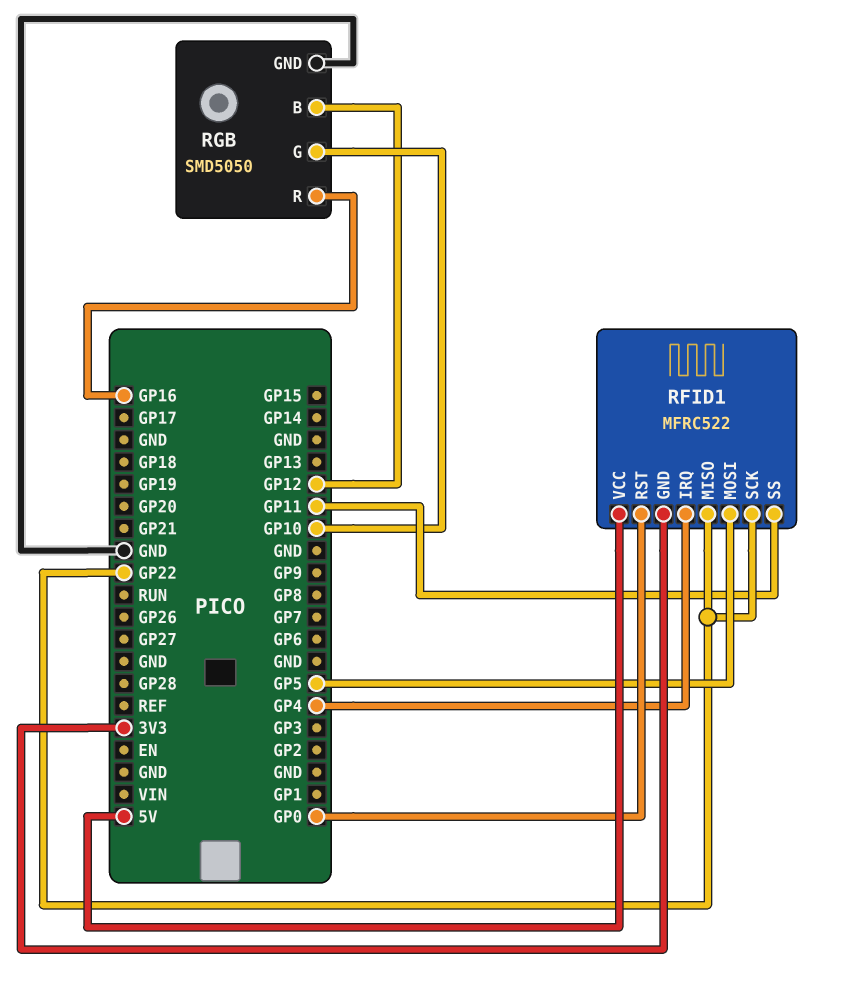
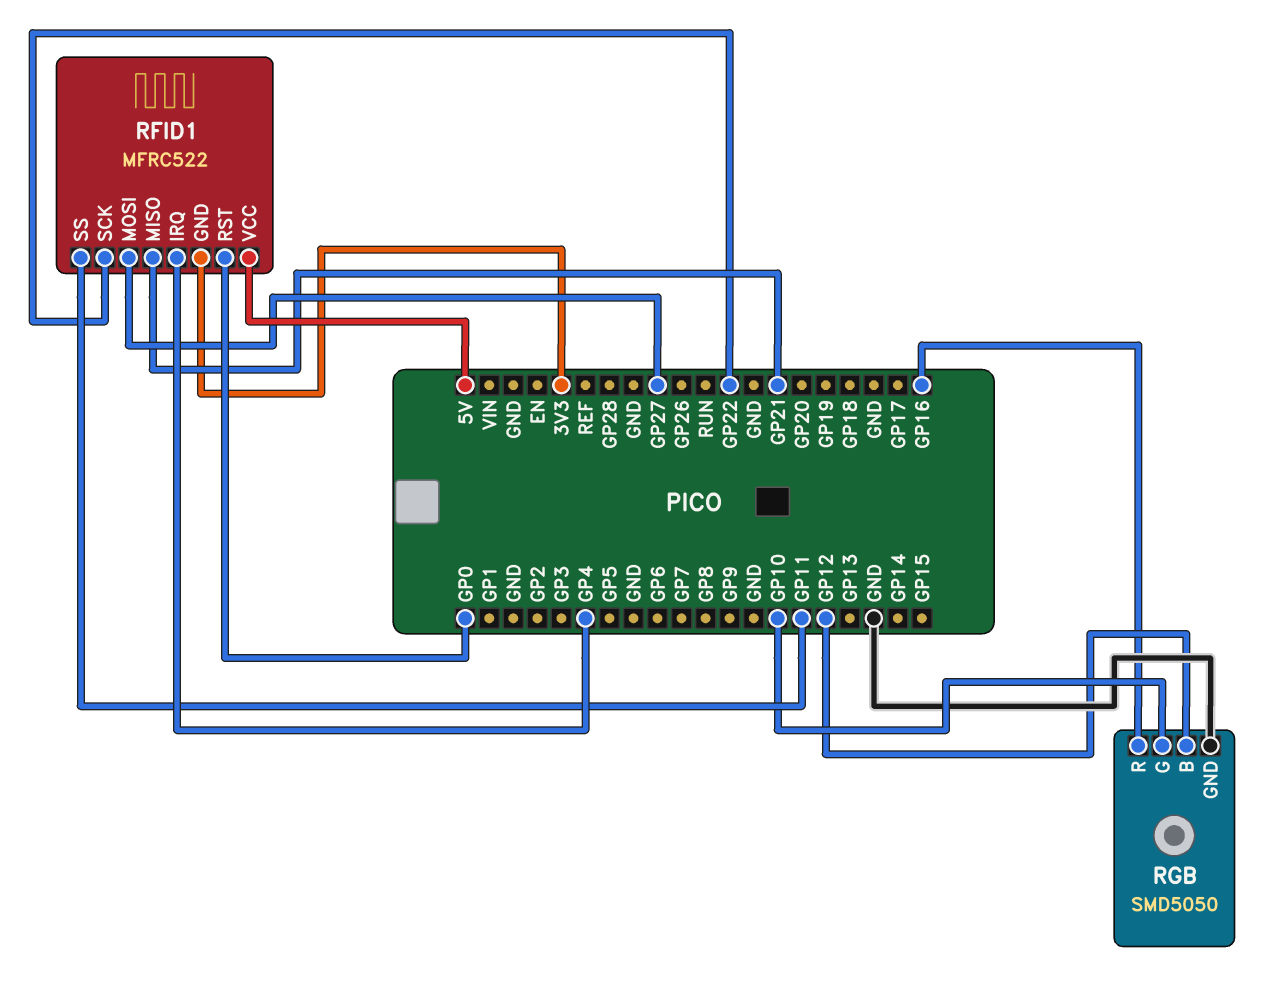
RFID1 pin MISO: GP22 -> GP21
RFID1 pin MOSI: GP5 -> GP27

